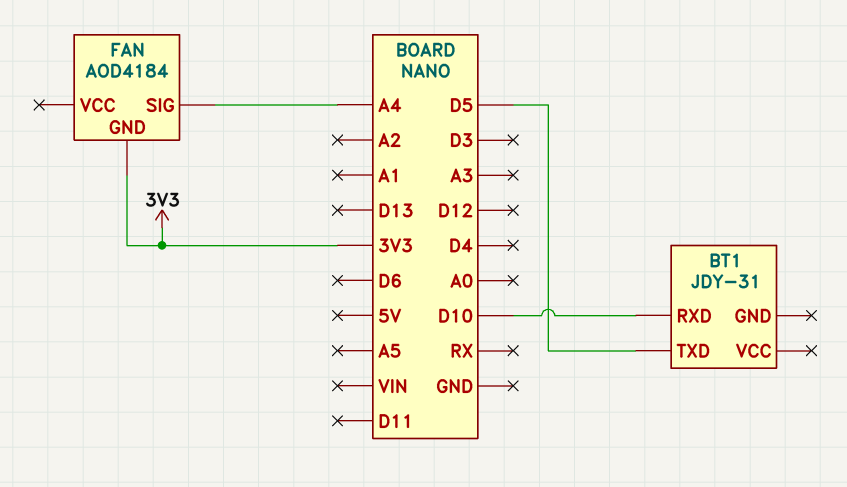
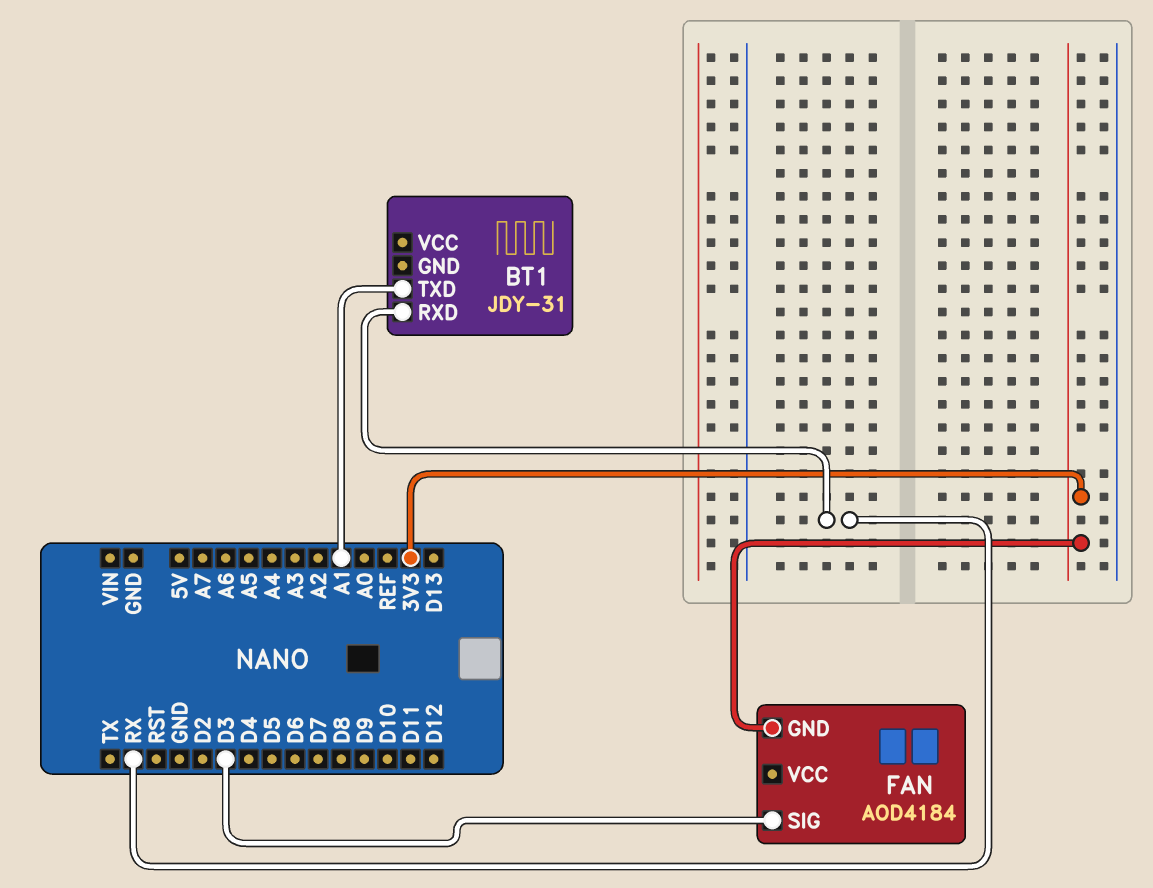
BT1 pin RXD: D10 -> RX
BT1 pin TXD: D5 -> A1
FAN pin SIG: A4 -> D3

